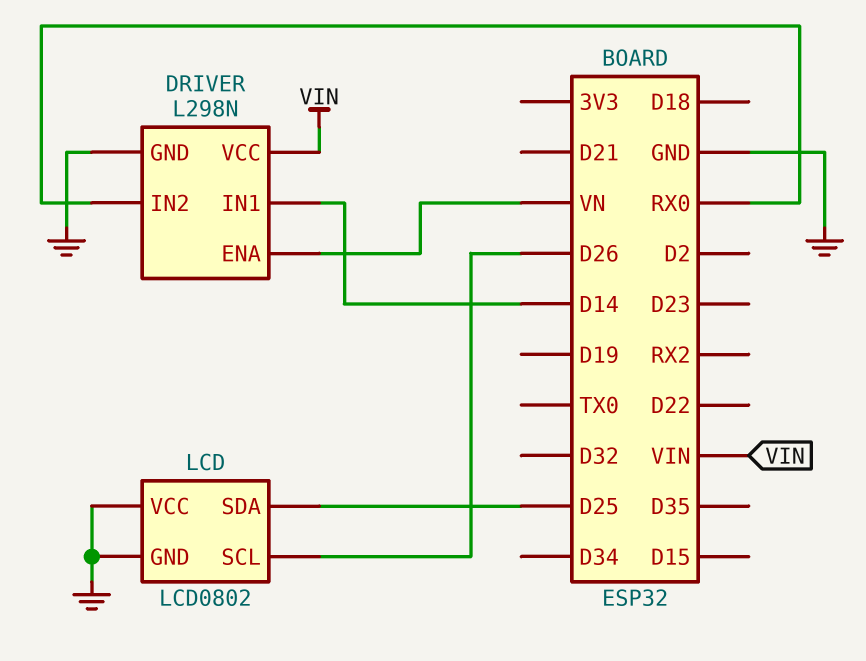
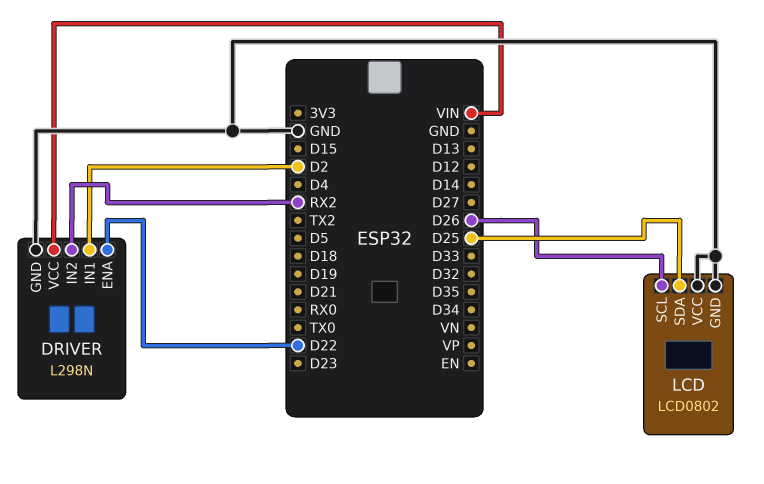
DRIVER pin ENA: VN -> D22
DRIVER pin IN1: D14 -> D2
DRIVER pin IN2: RX0 -> RX2

